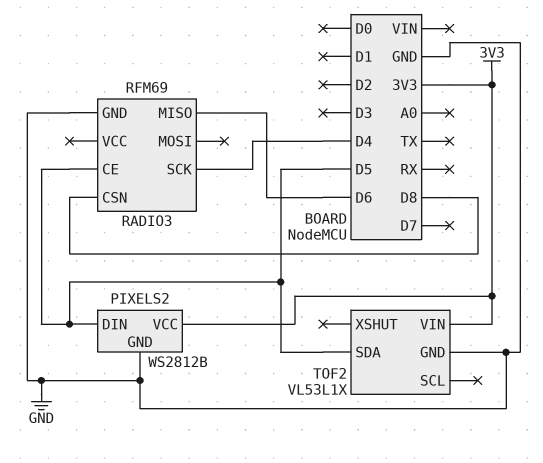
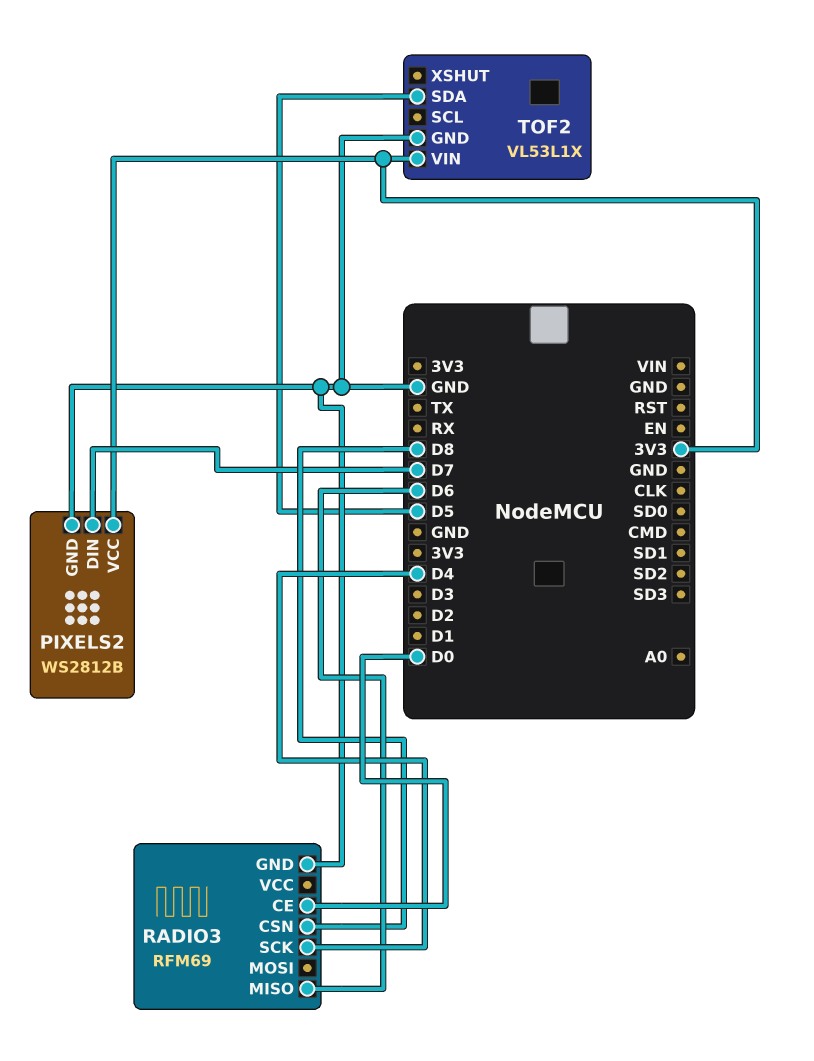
PIXELS2 pin DIN: D5 -> D7
RADIO3 pin CE: D5 -> D0

